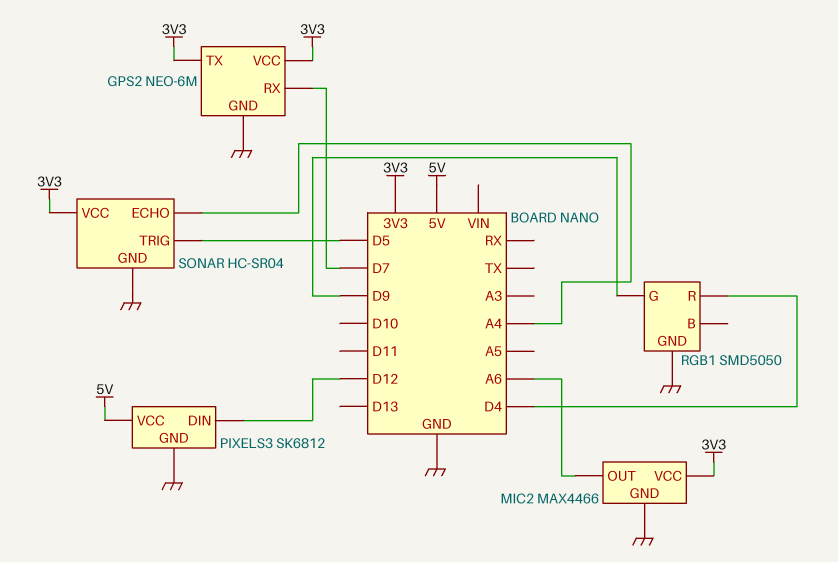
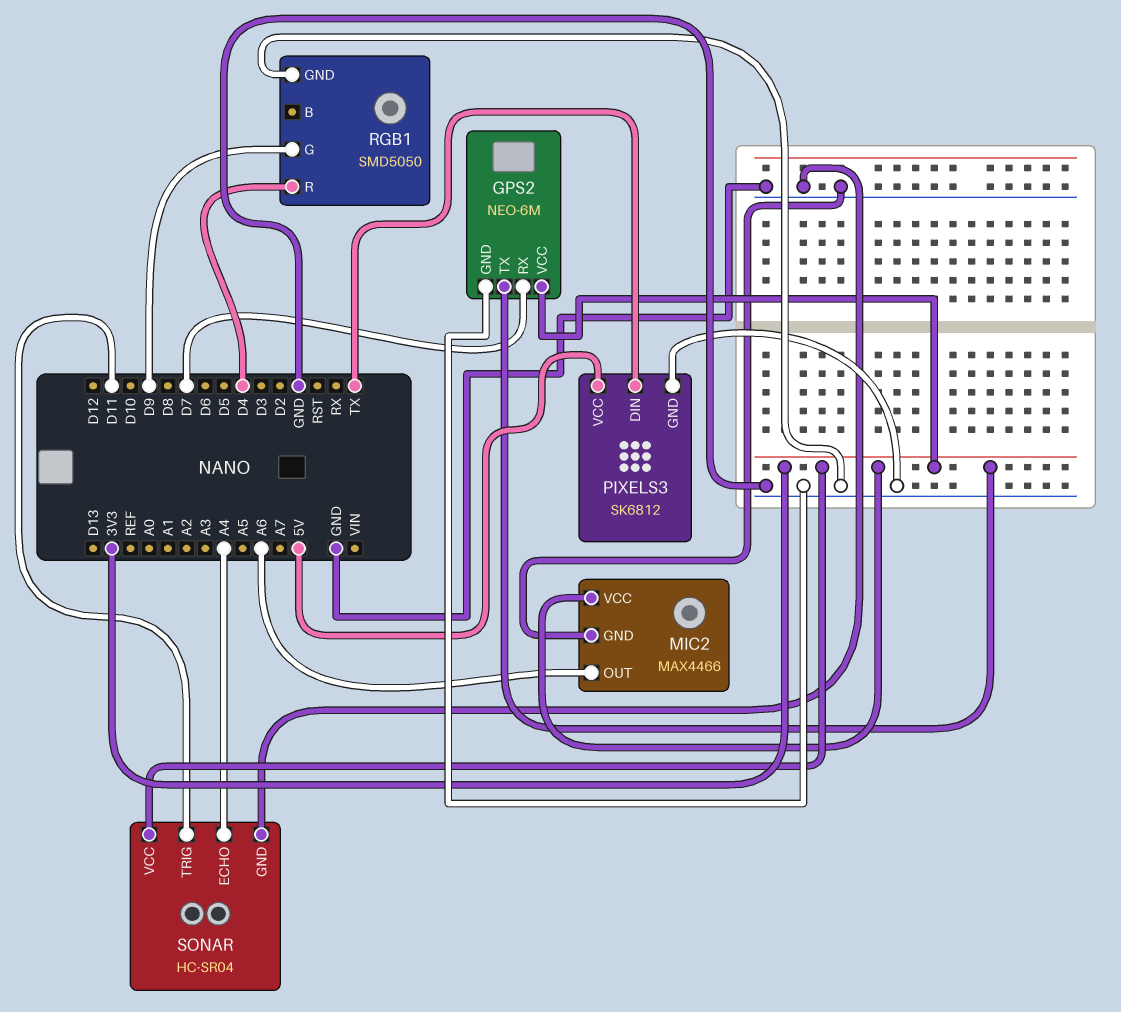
PIXELS3 pin DIN: D12 -> TX
SONAR pin TRIG: D5 -> D11

